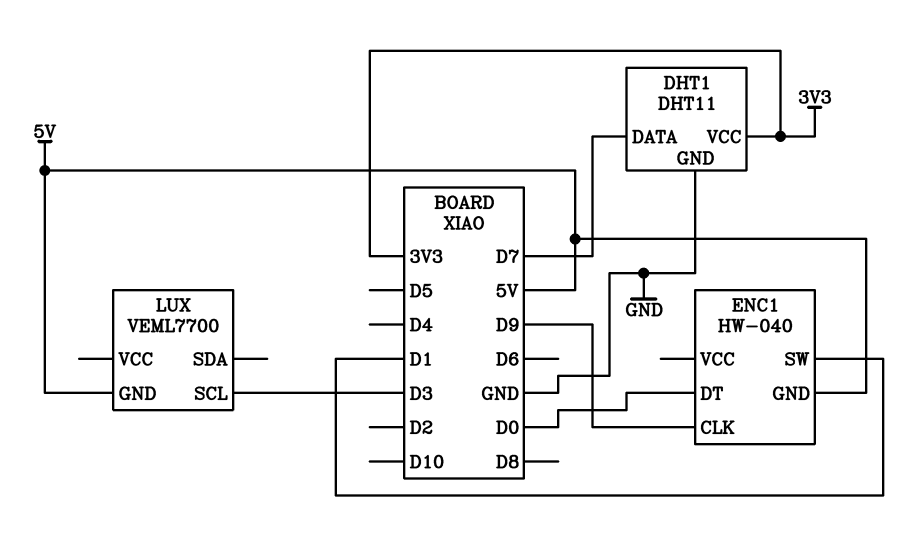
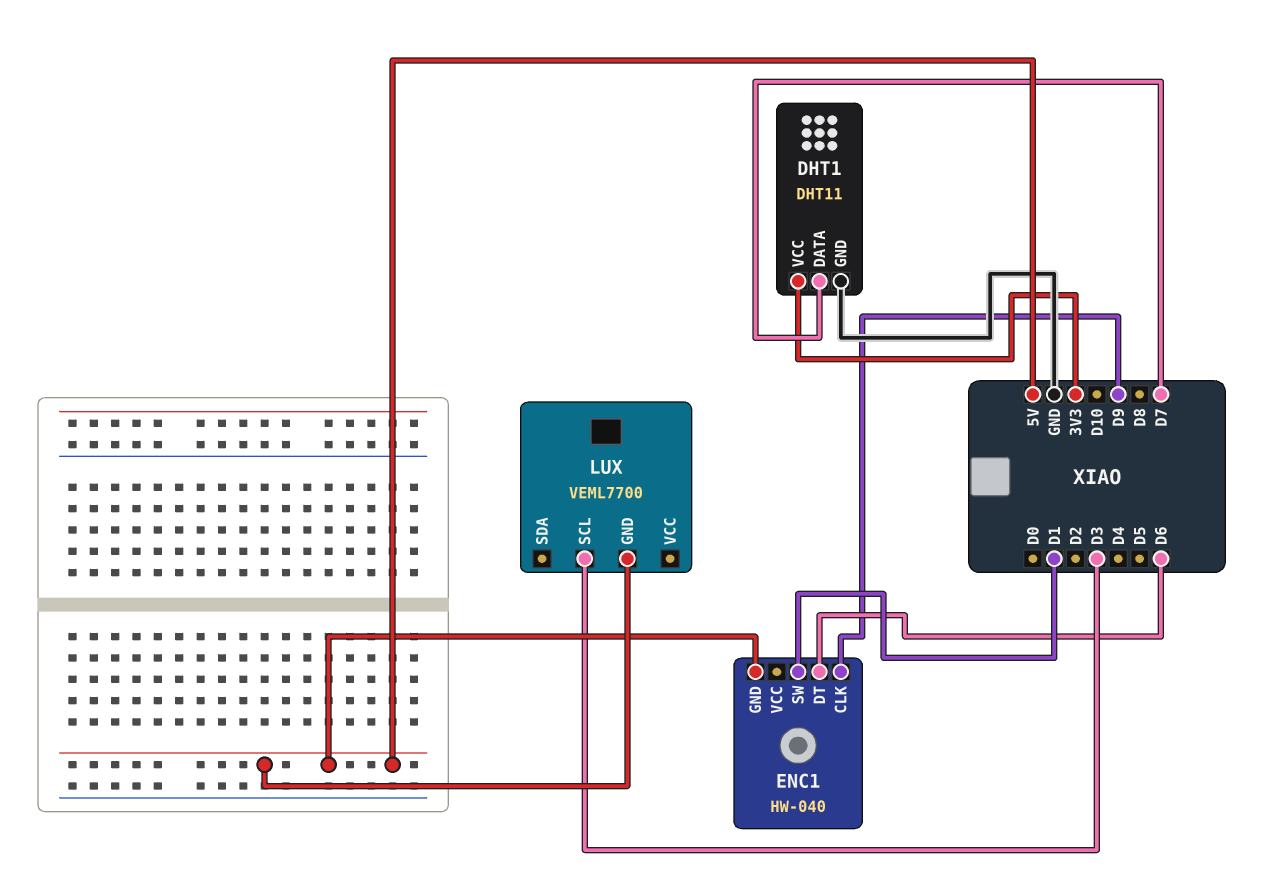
ENC1 pin DT: D0 -> D6

